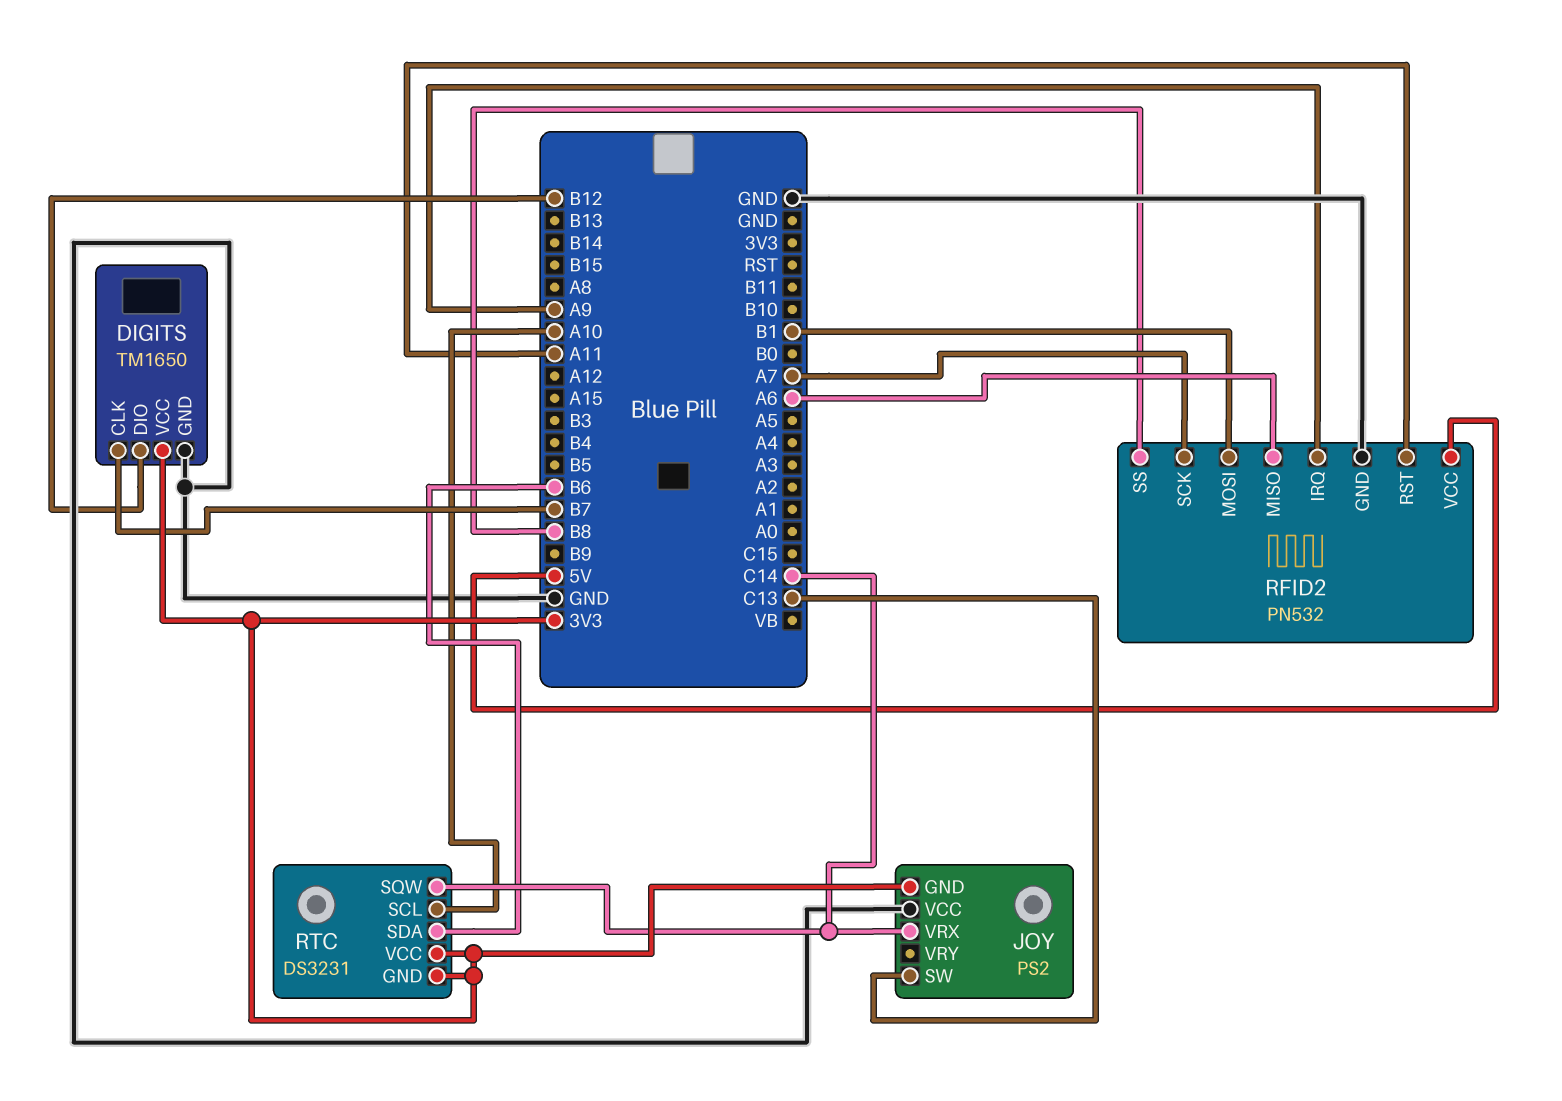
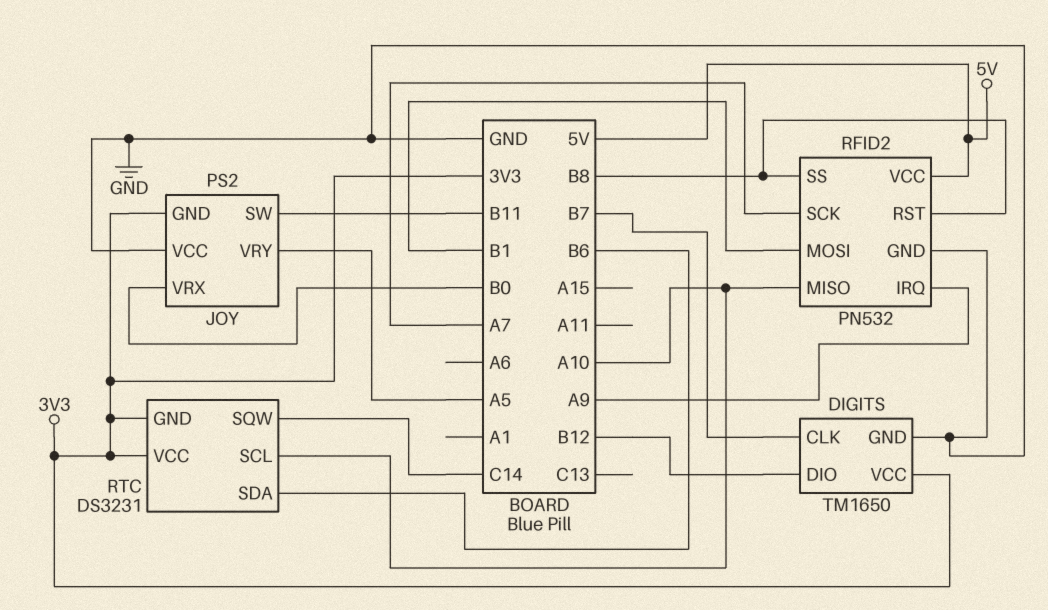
JOY pin SW: C13 -> B11
JOY pin VRX: C14 -> B0
JOY pin VRY: none -> A5
RFID2 pin MISO: A6 -> A10
RFID2 pin RST: A11 -> B8

